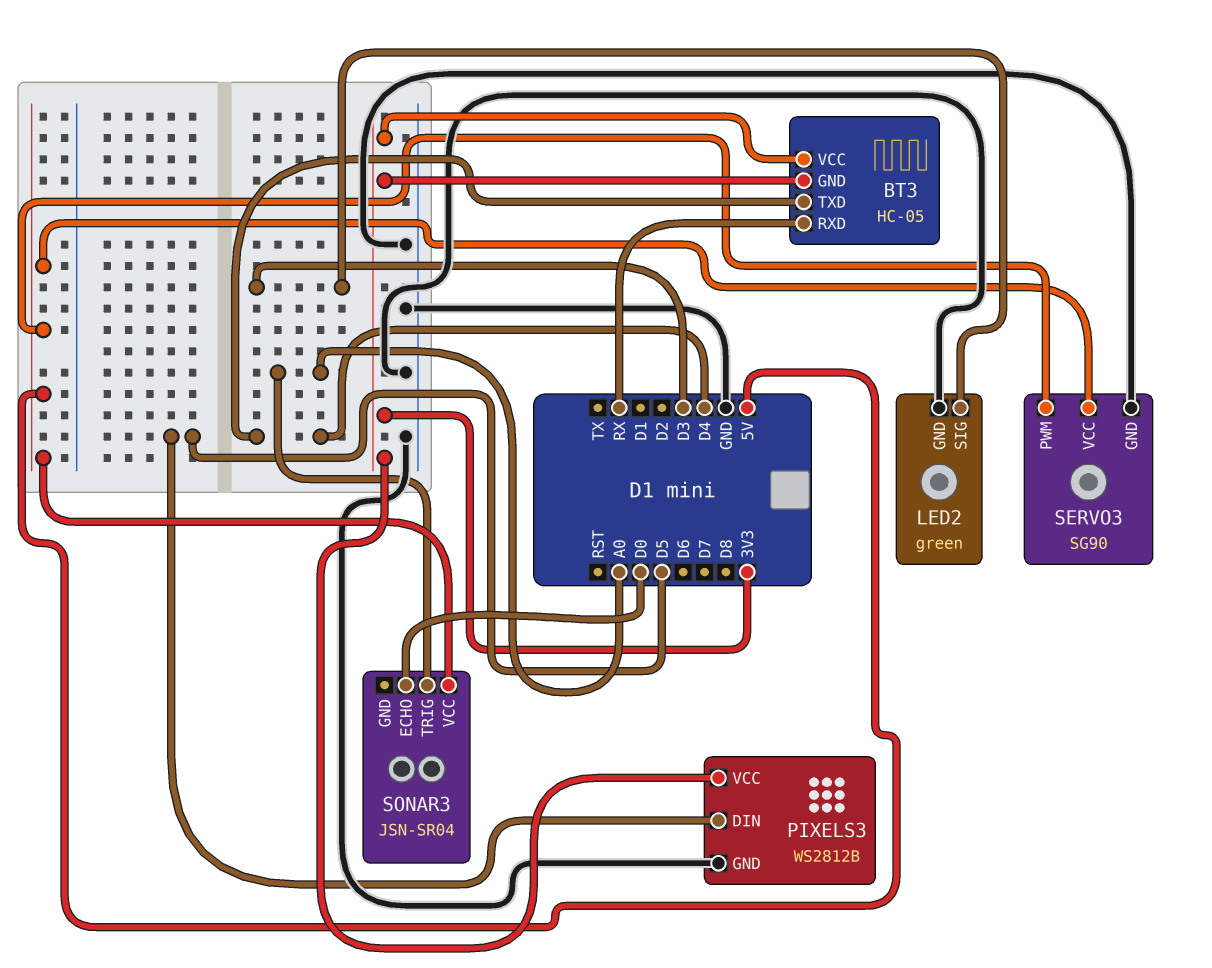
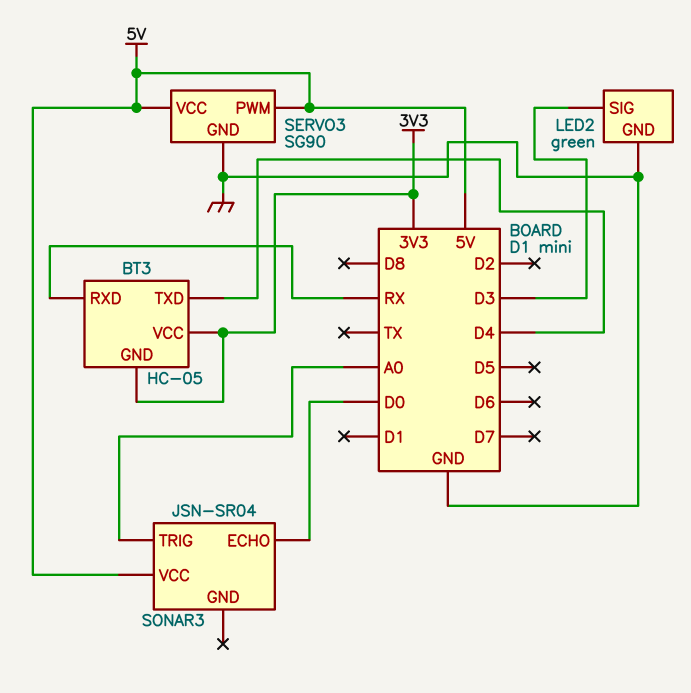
PIXELS3: WS2812B -> none
PIXELS3 pin DIN: D5 -> none
PIXELS3 pin GND: GND -> none
PIXELS3 pin VCC: 3V3 -> none

